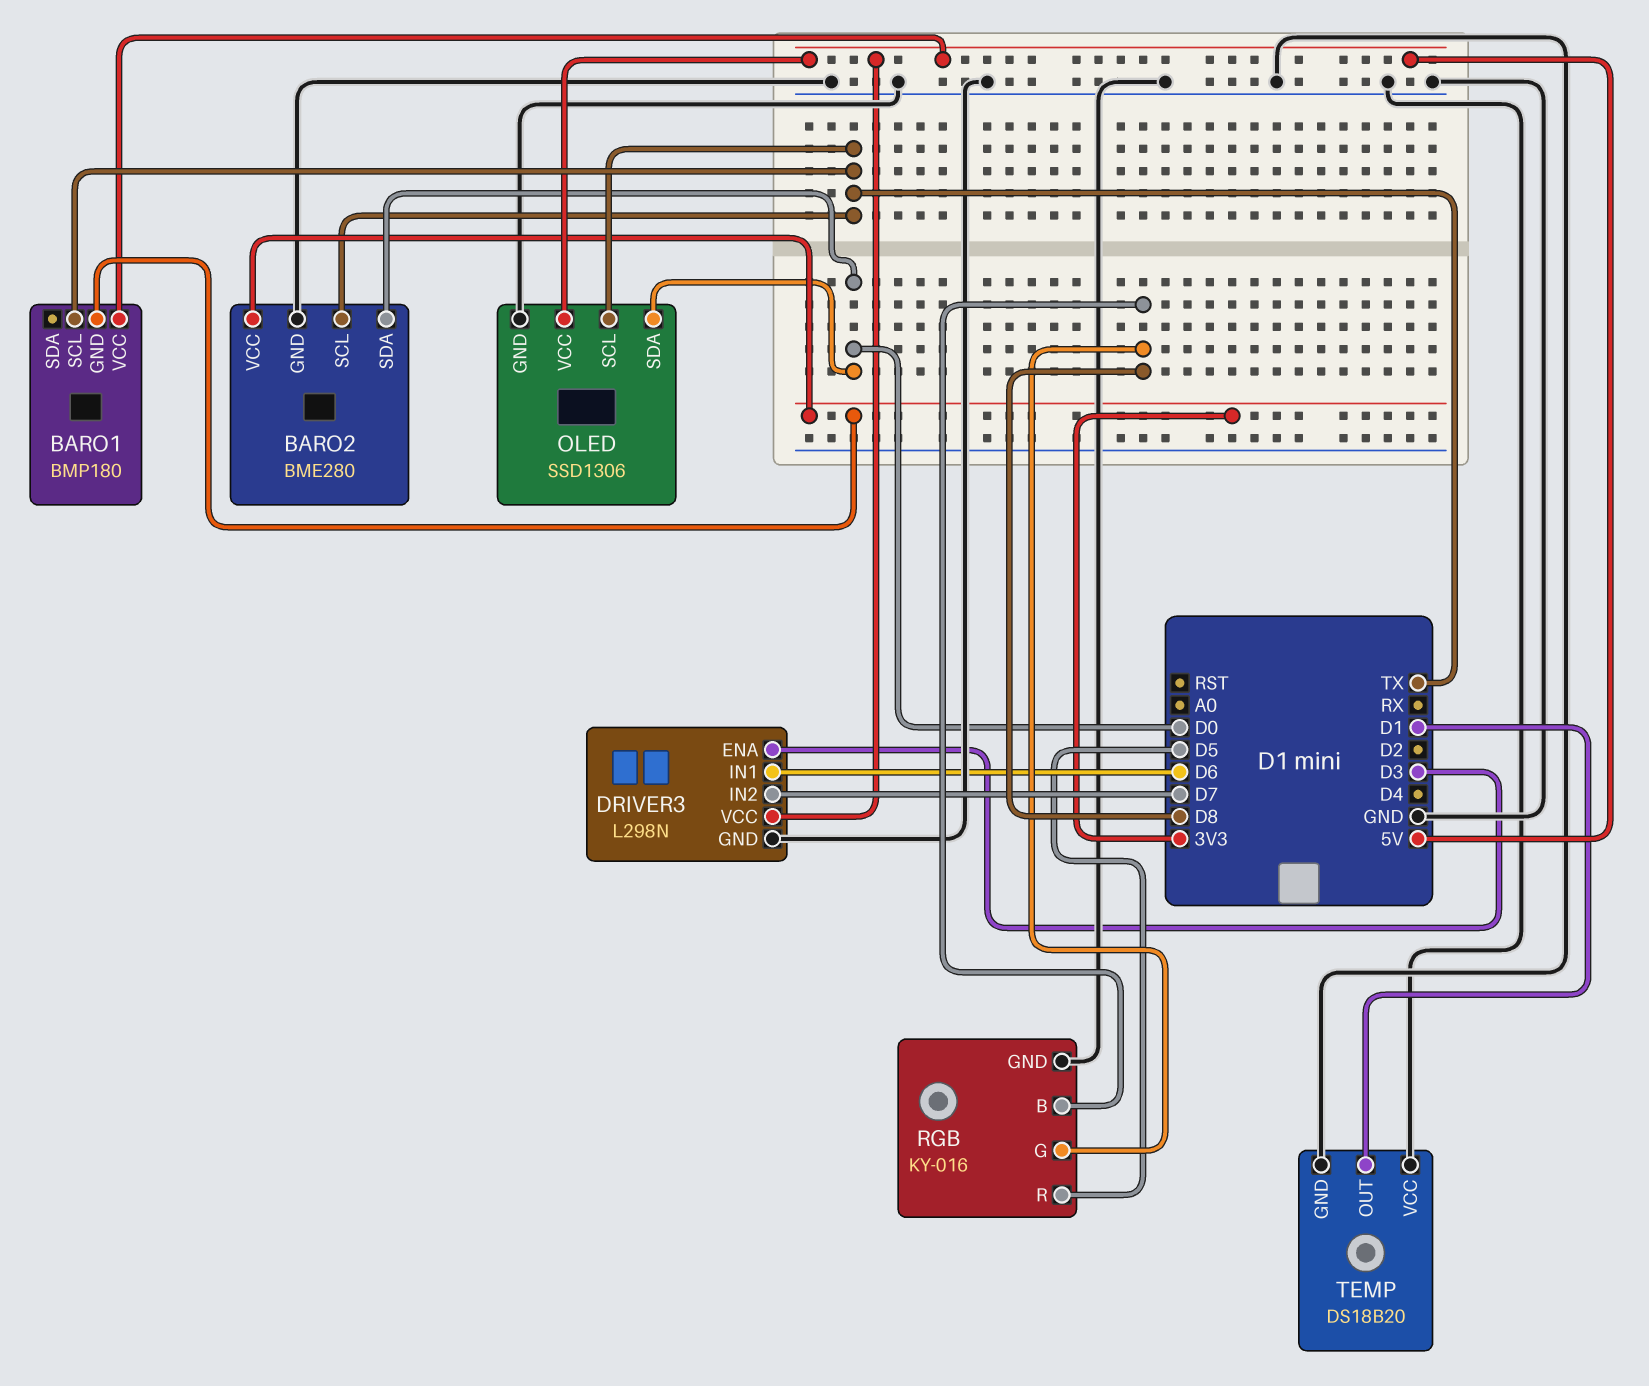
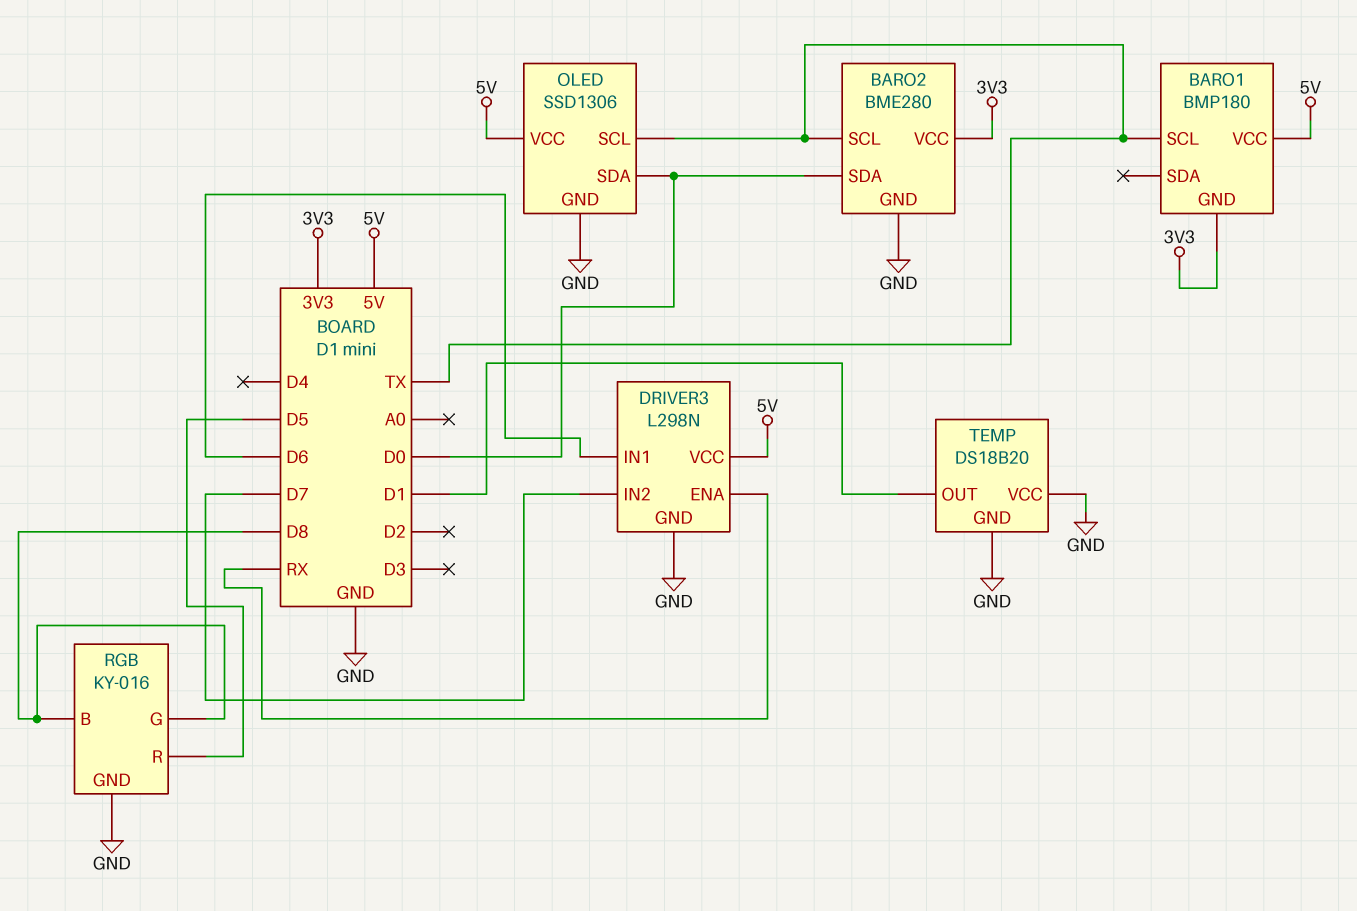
DRIVER3 pin ENA: D3 -> RX

